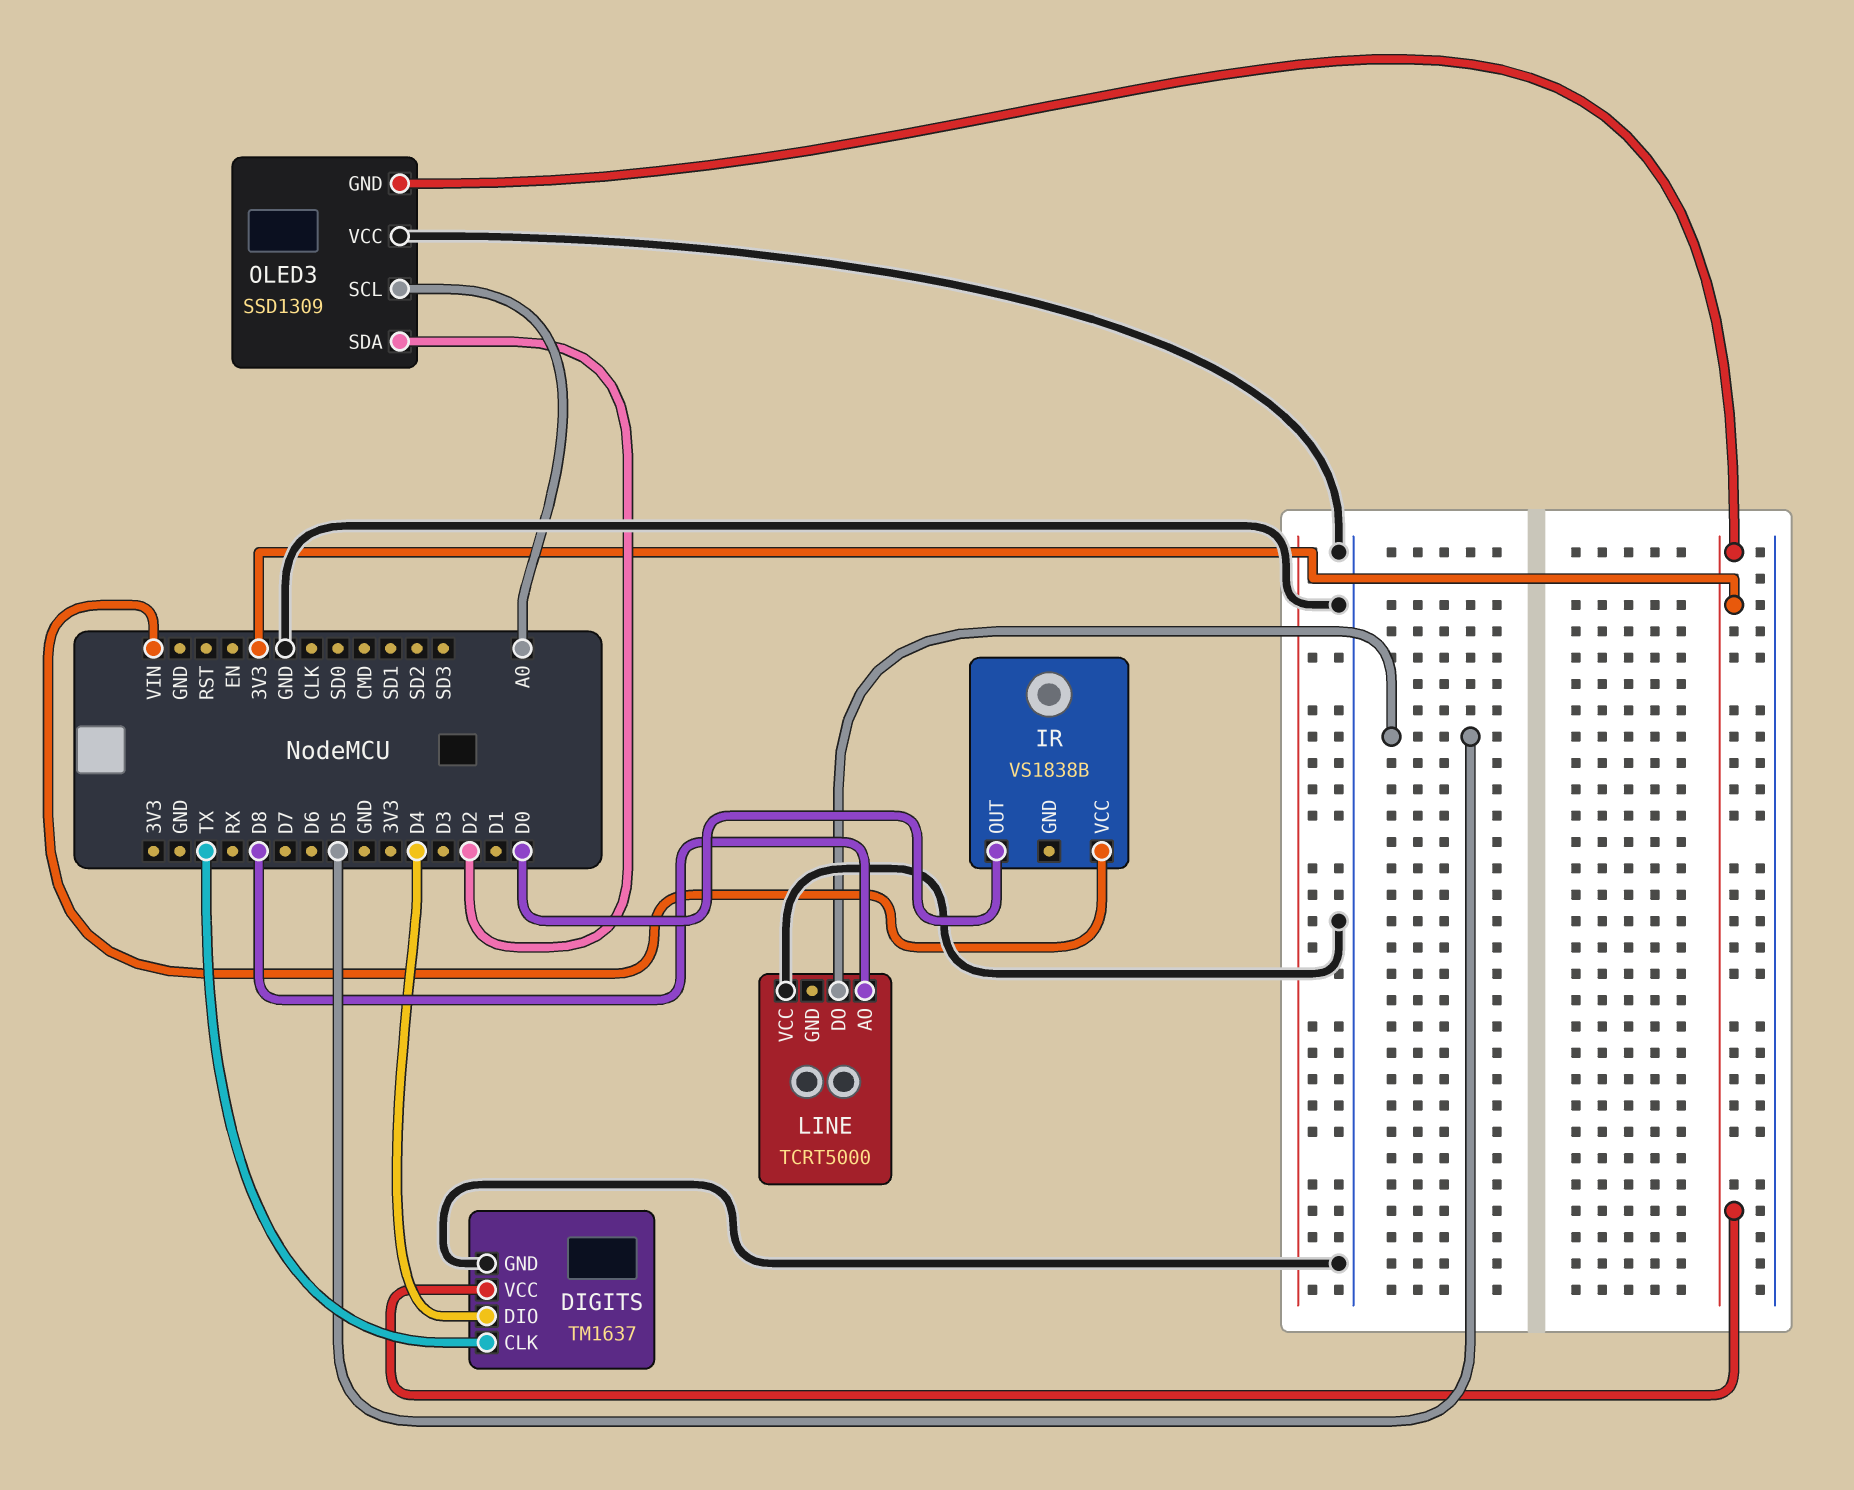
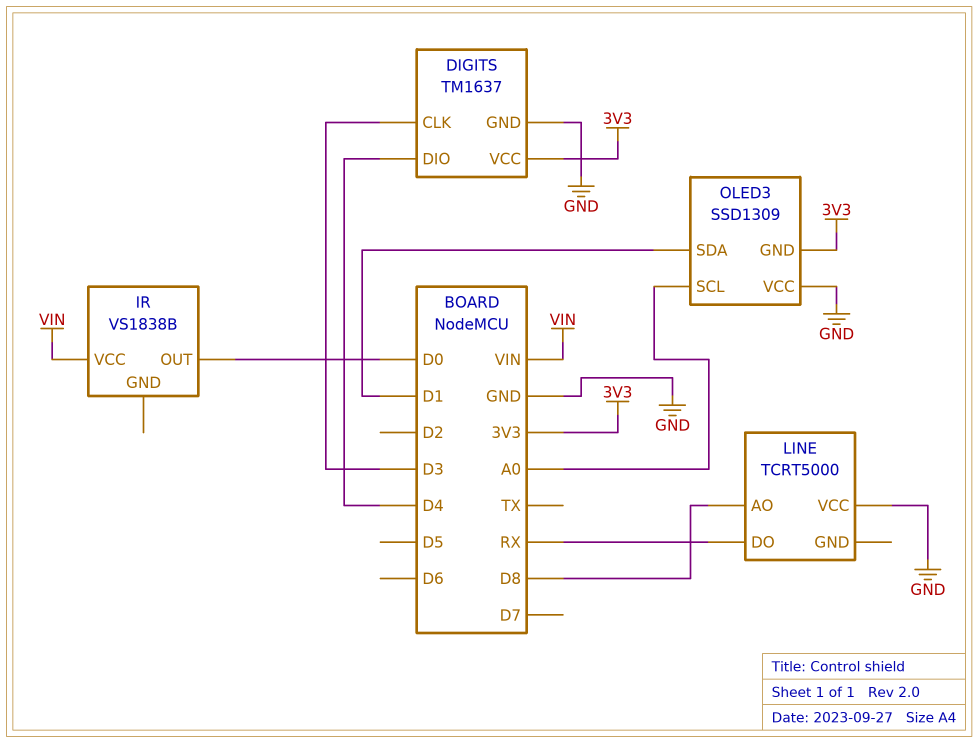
DIGITS pin CLK: TX -> D3
LINE pin DO: D5 -> RX
OLED3 pin SDA: D2 -> D1

